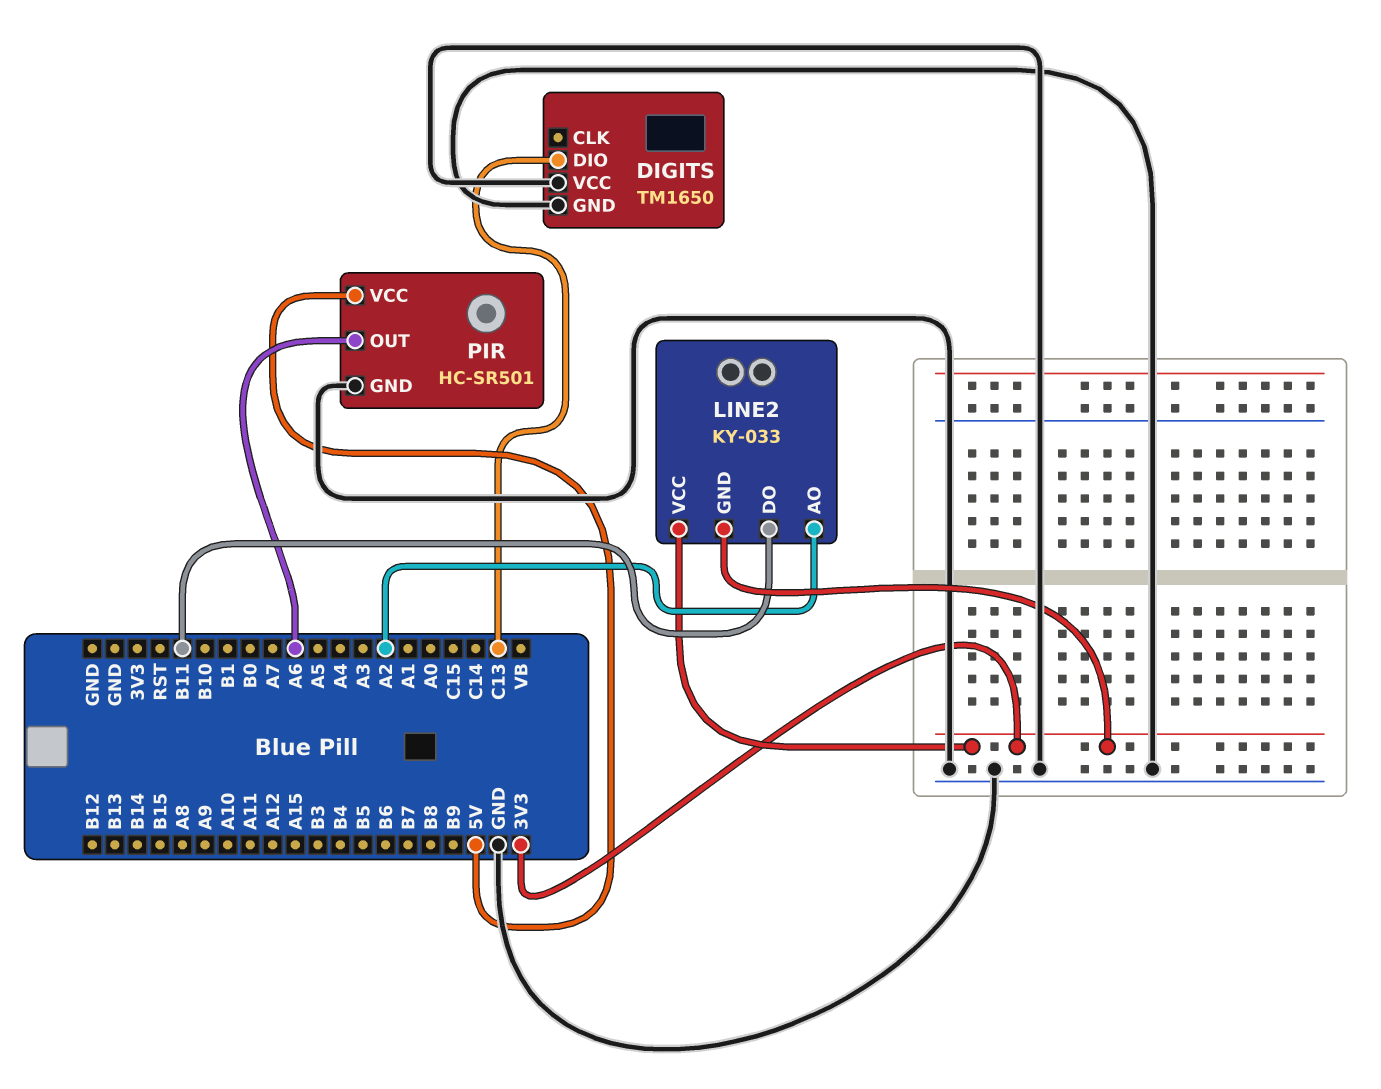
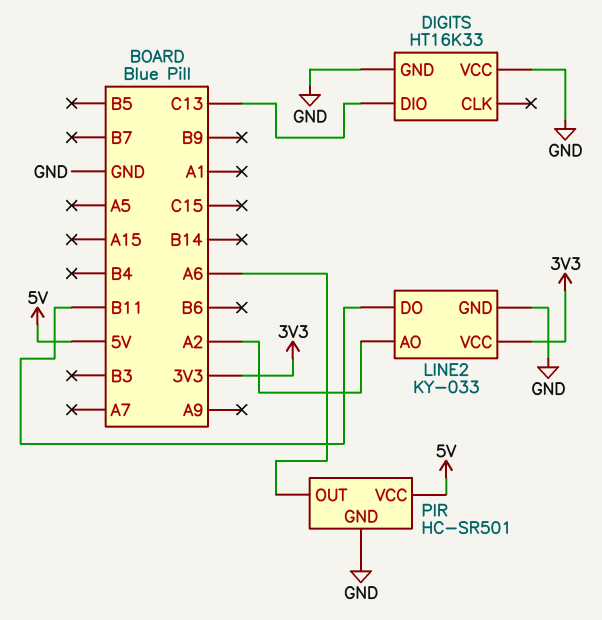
DIGITS: TM1650 -> HT16K33
LINE2 pin GND: 3V3 -> GND

